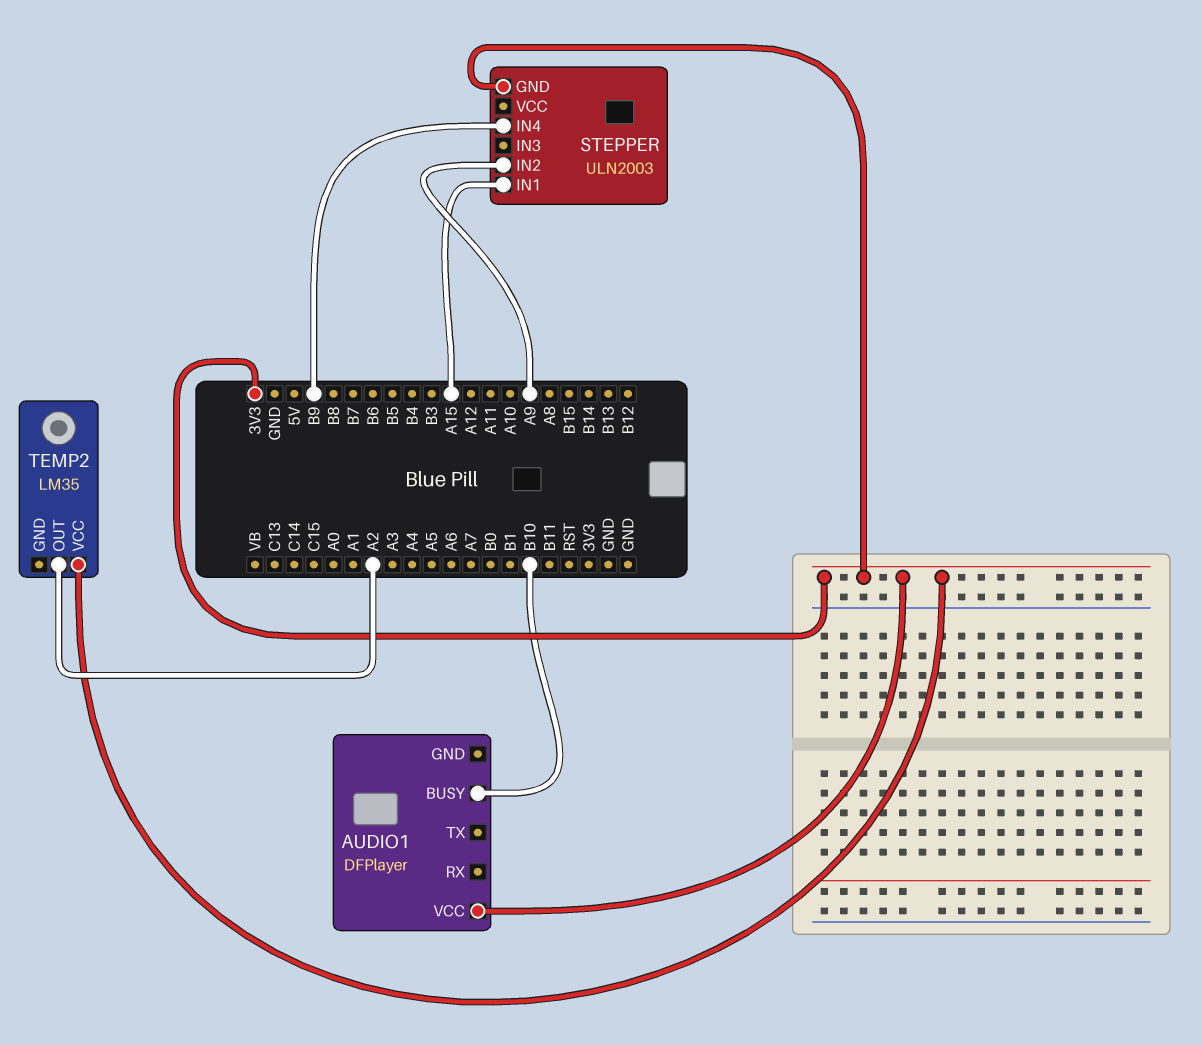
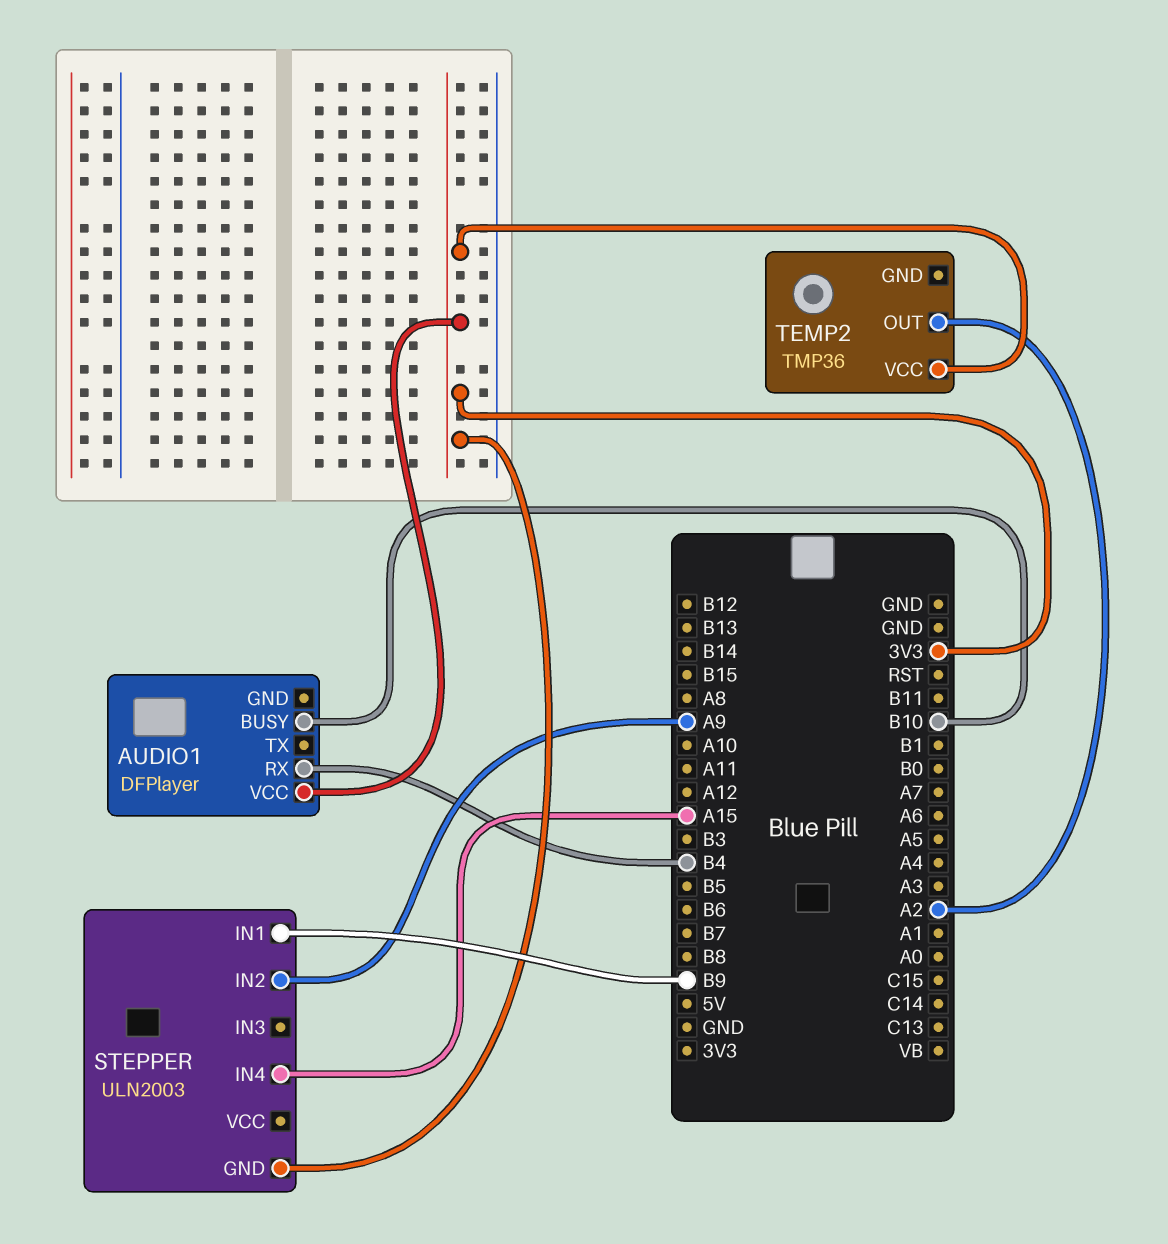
AUDIO1 pin RX: none -> B4
STEPPER pin IN1: A15 -> B9
STEPPER pin IN4: B9 -> A15
TEMP2: LM35 -> TMP36

